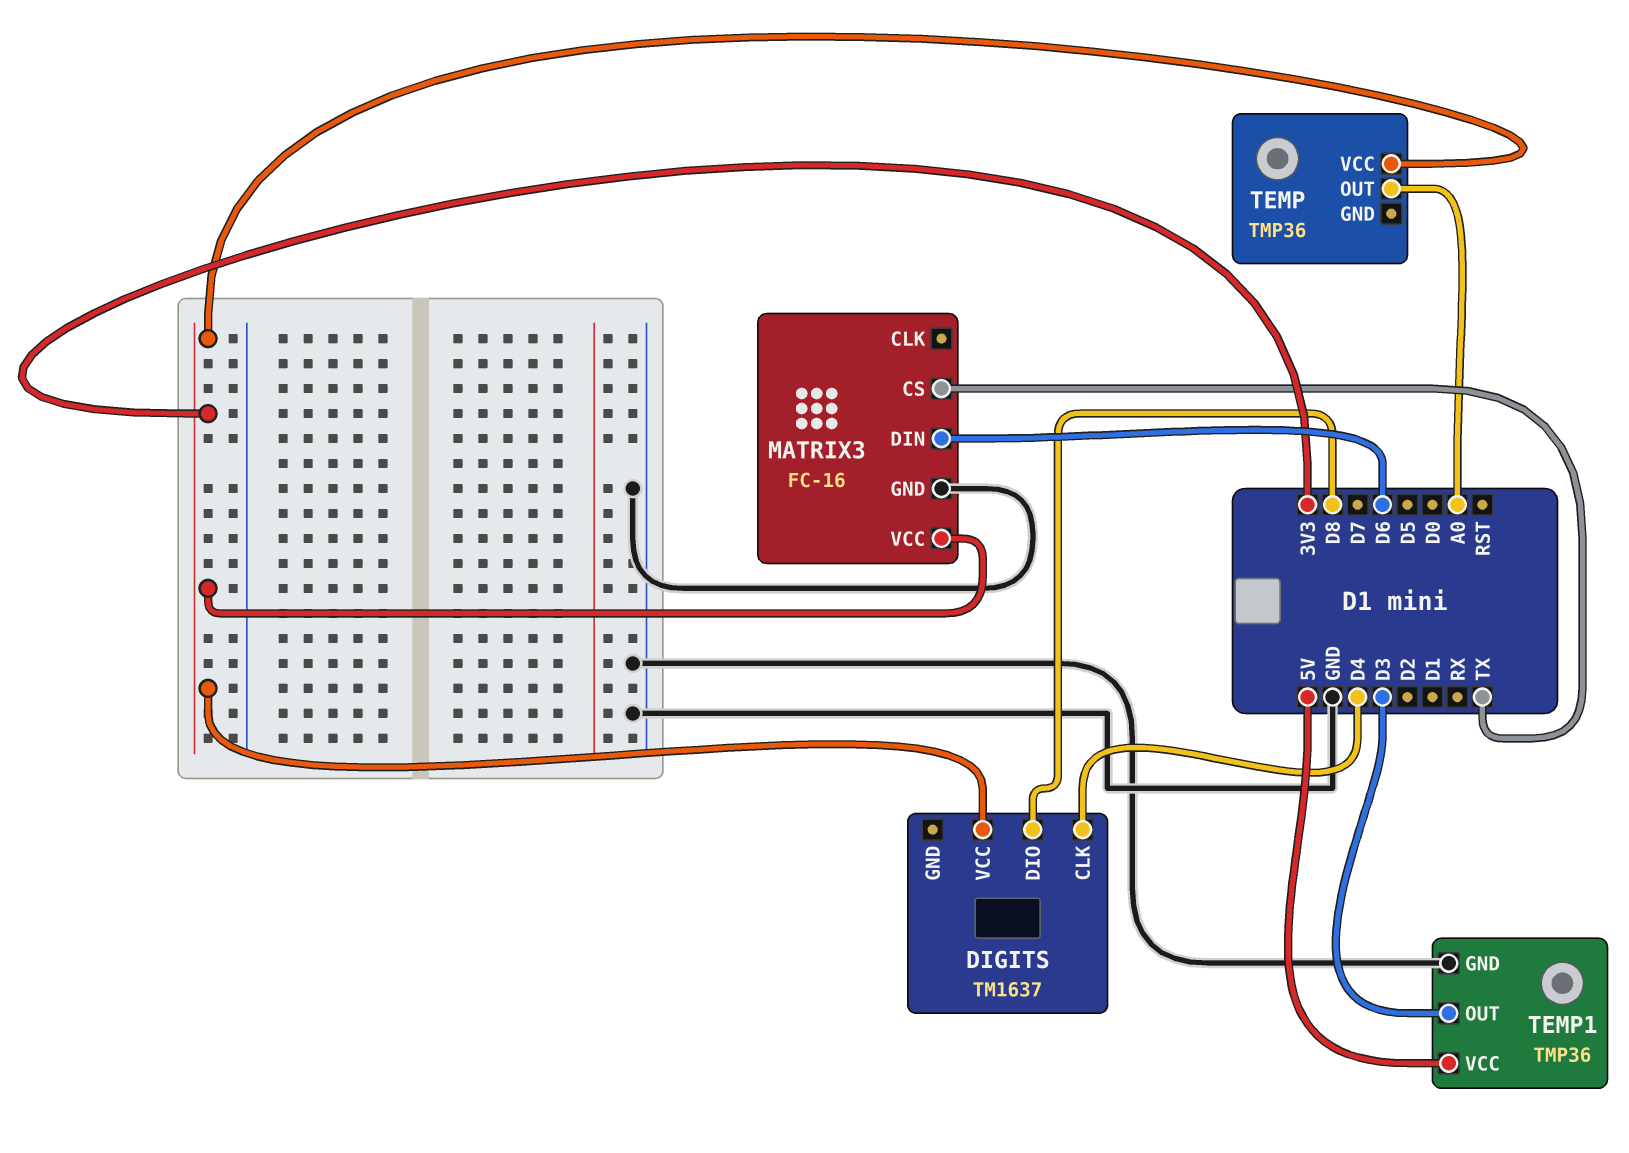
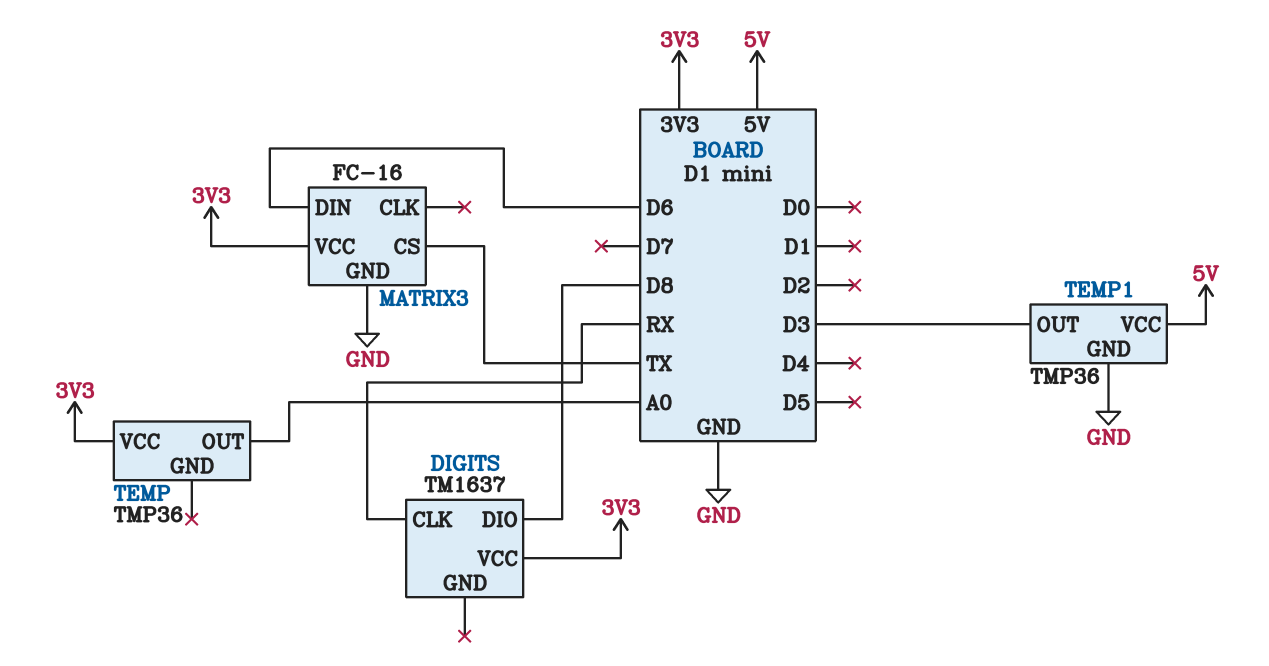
DIGITS pin CLK: D4 -> RX

